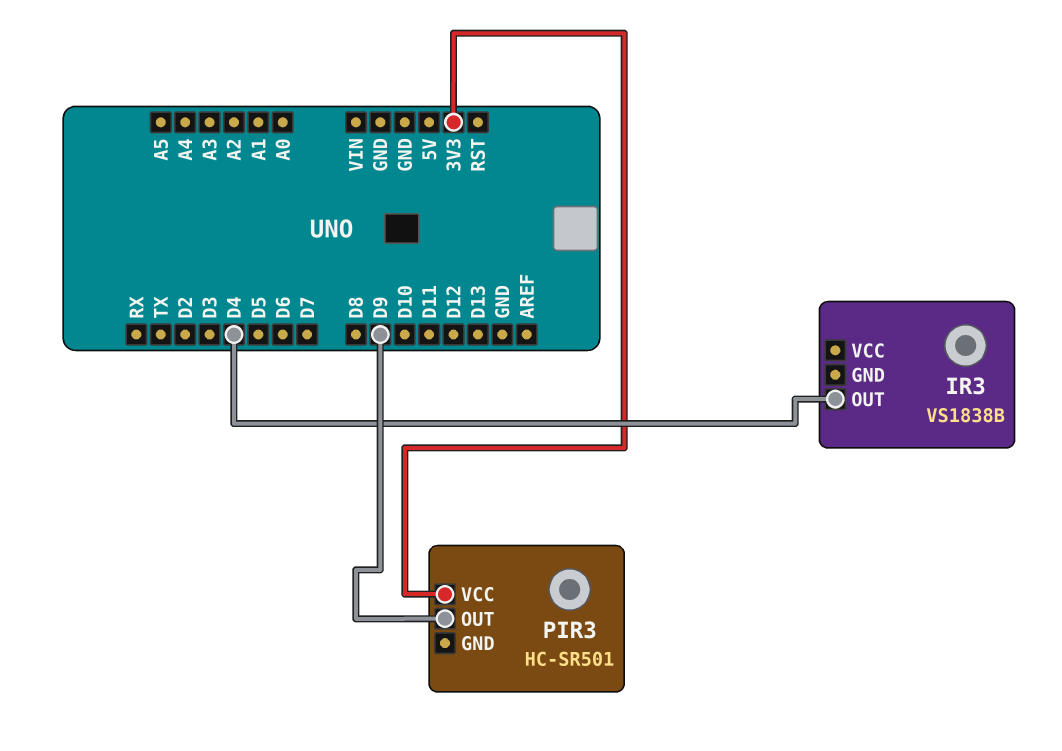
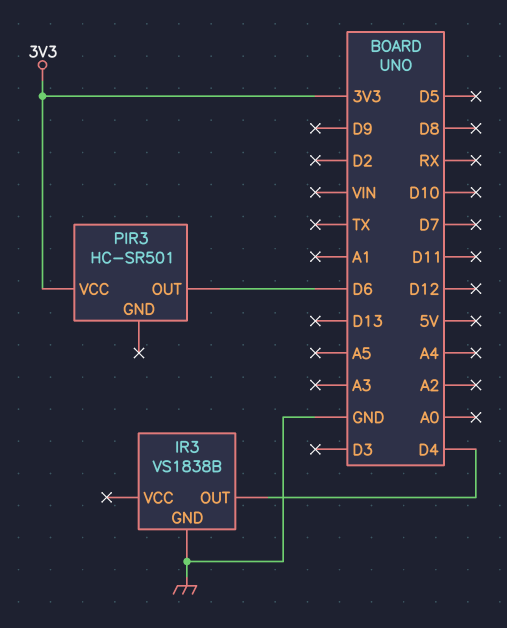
IR3 pin GND: none -> GND
PIR3 pin OUT: D9 -> D6

